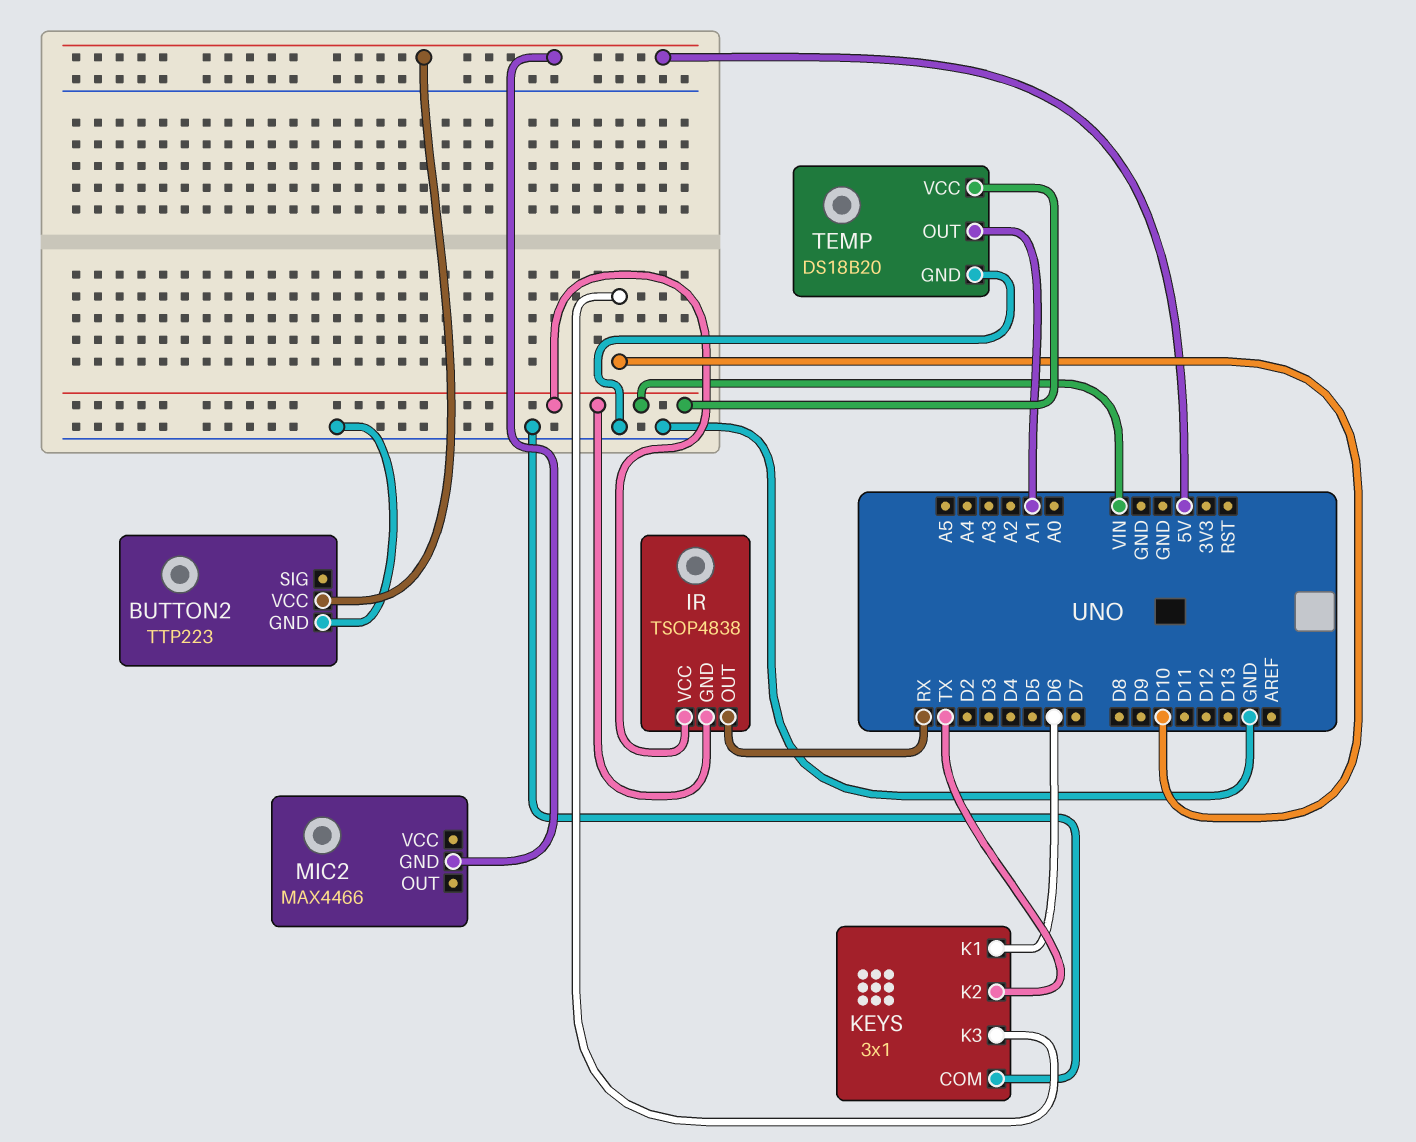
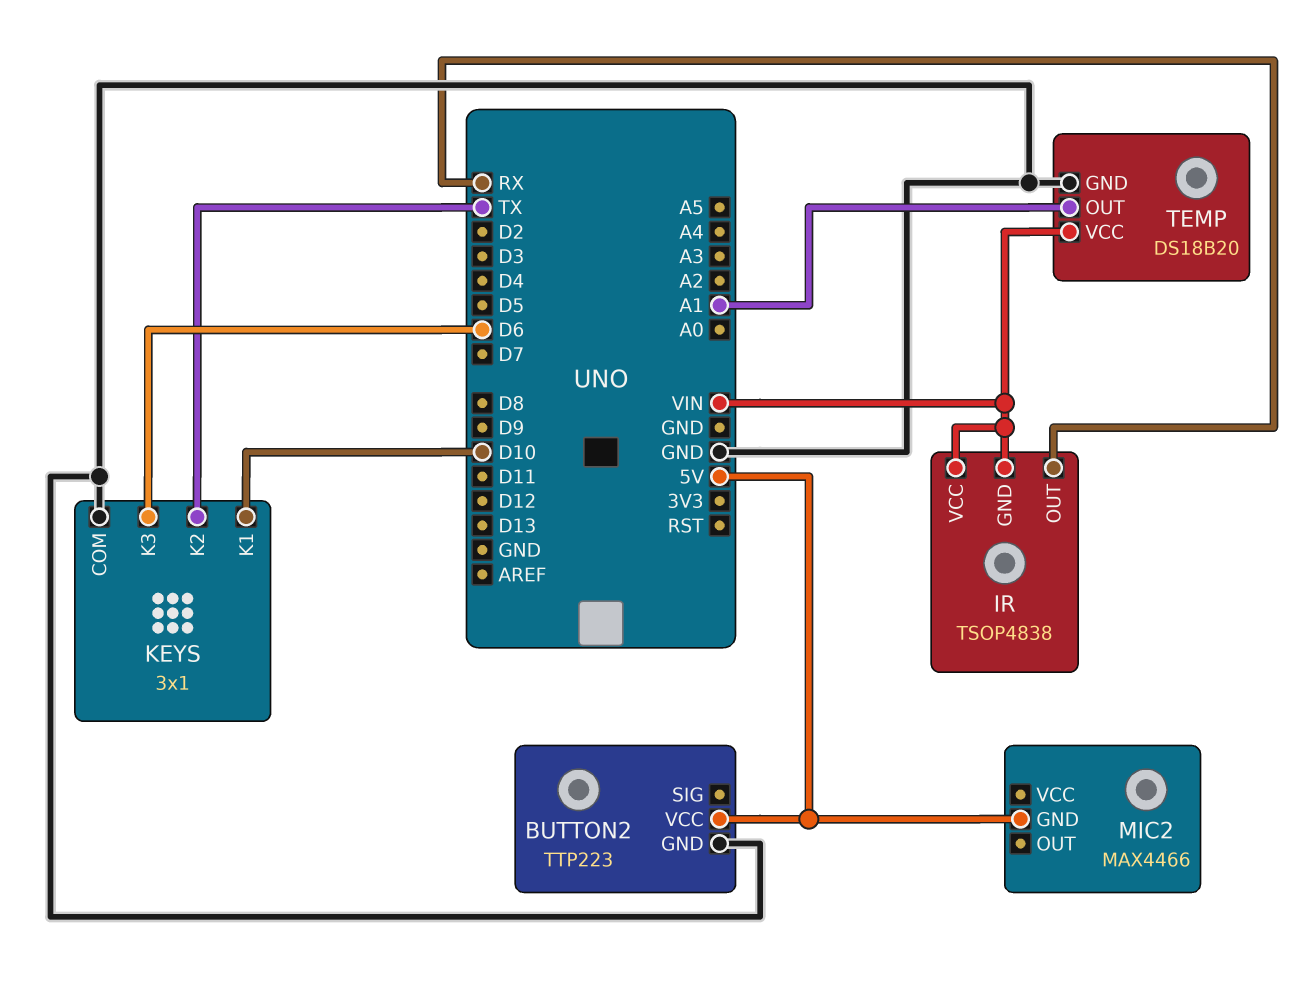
KEYS pin K1: D6 -> D10
KEYS pin K3: D10 -> D6

